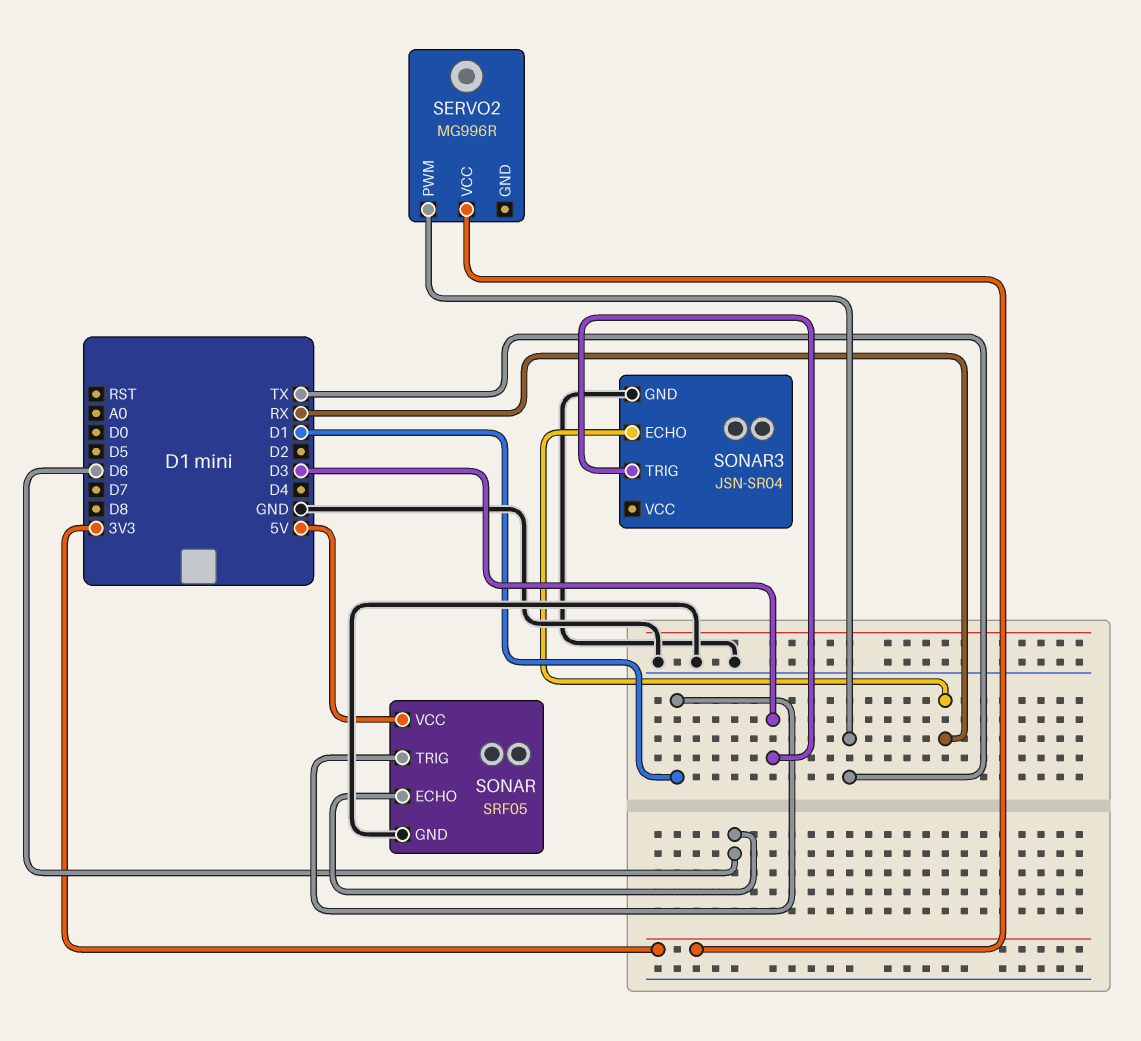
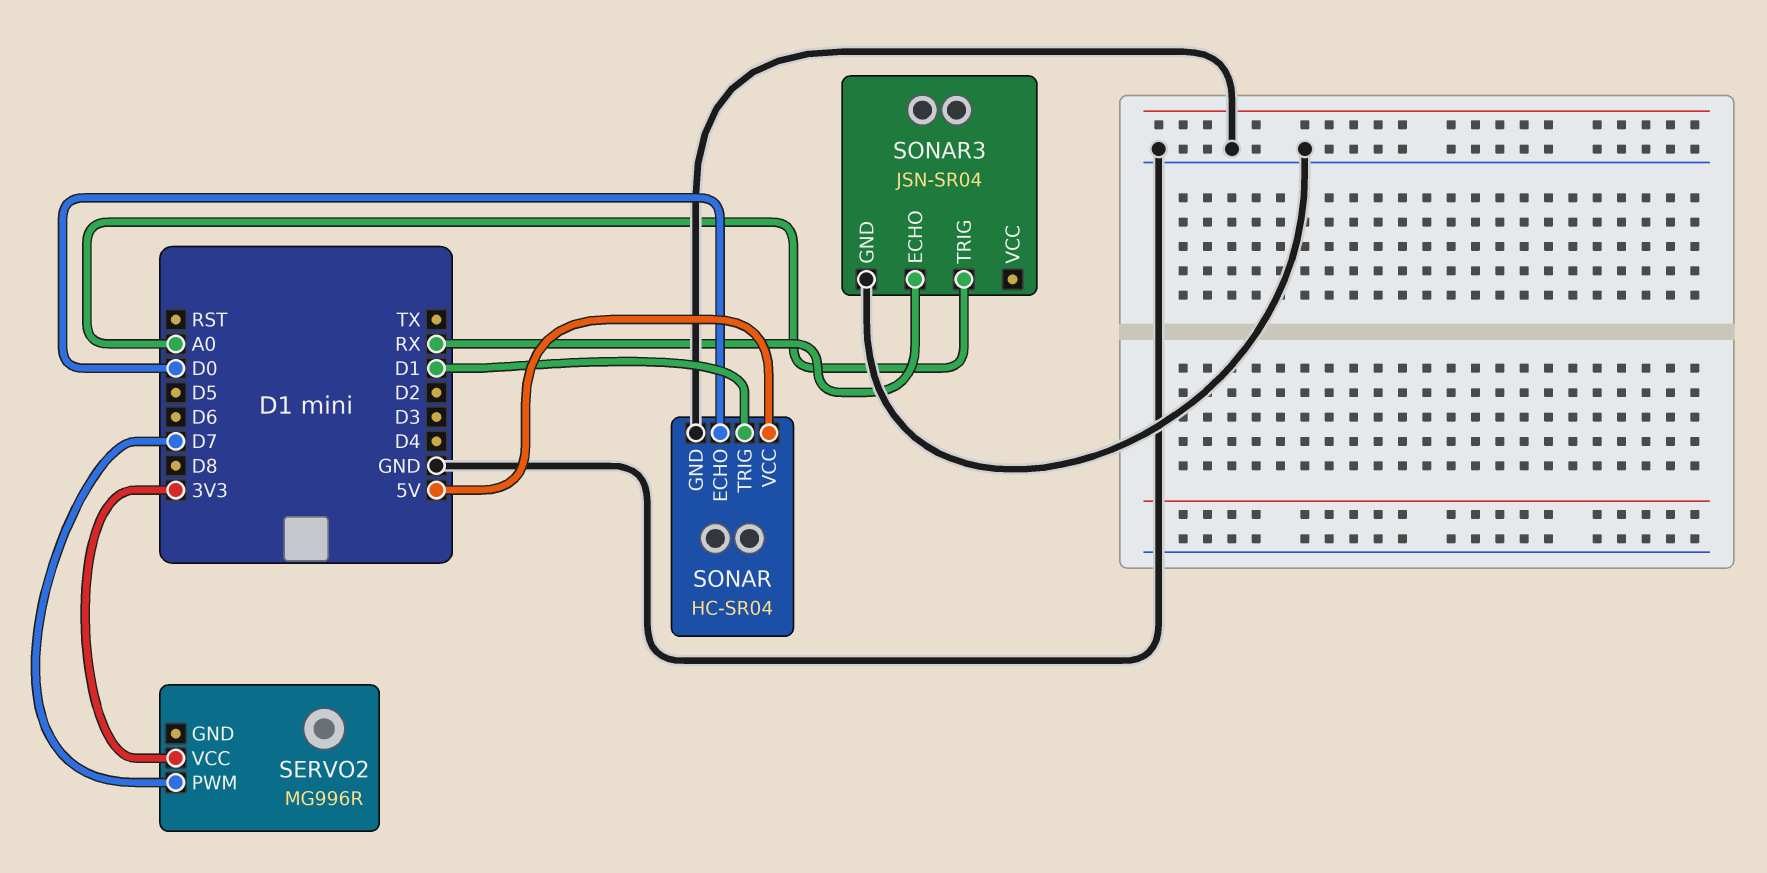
SERVO2 pin PWM: TX -> D7
SONAR: SRF05 -> HC-SR04
SONAR pin ECHO: D6 -> D0
SONAR3 pin TRIG: D3 -> A0

